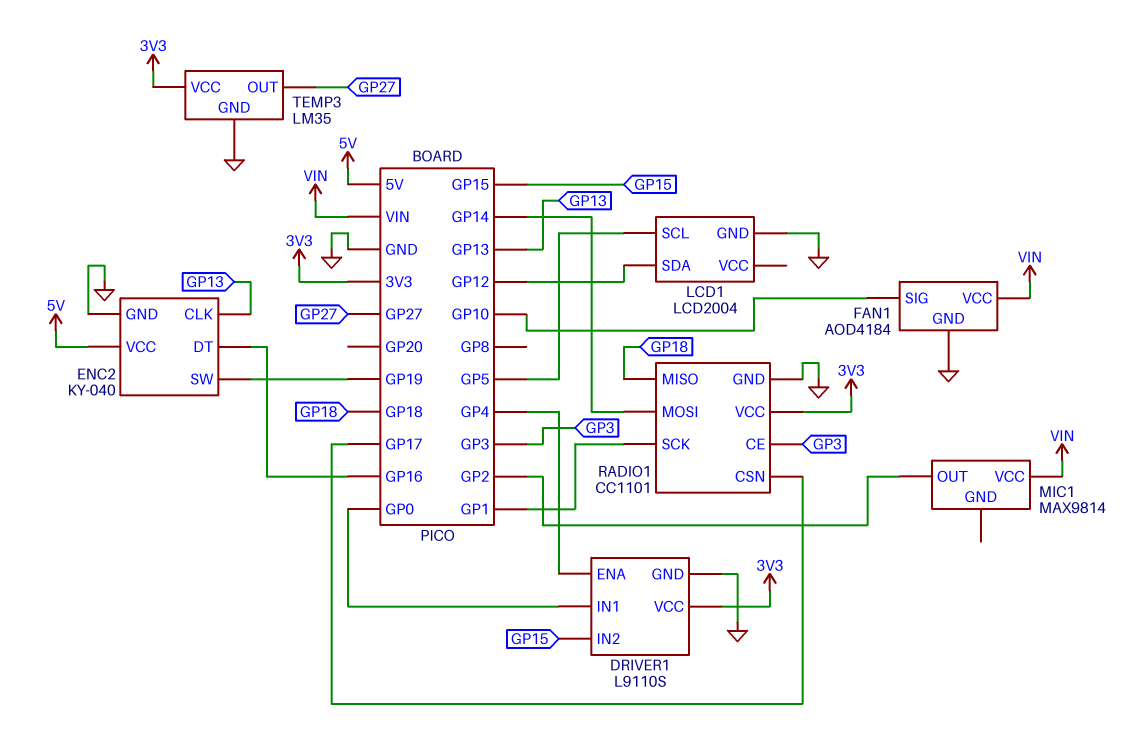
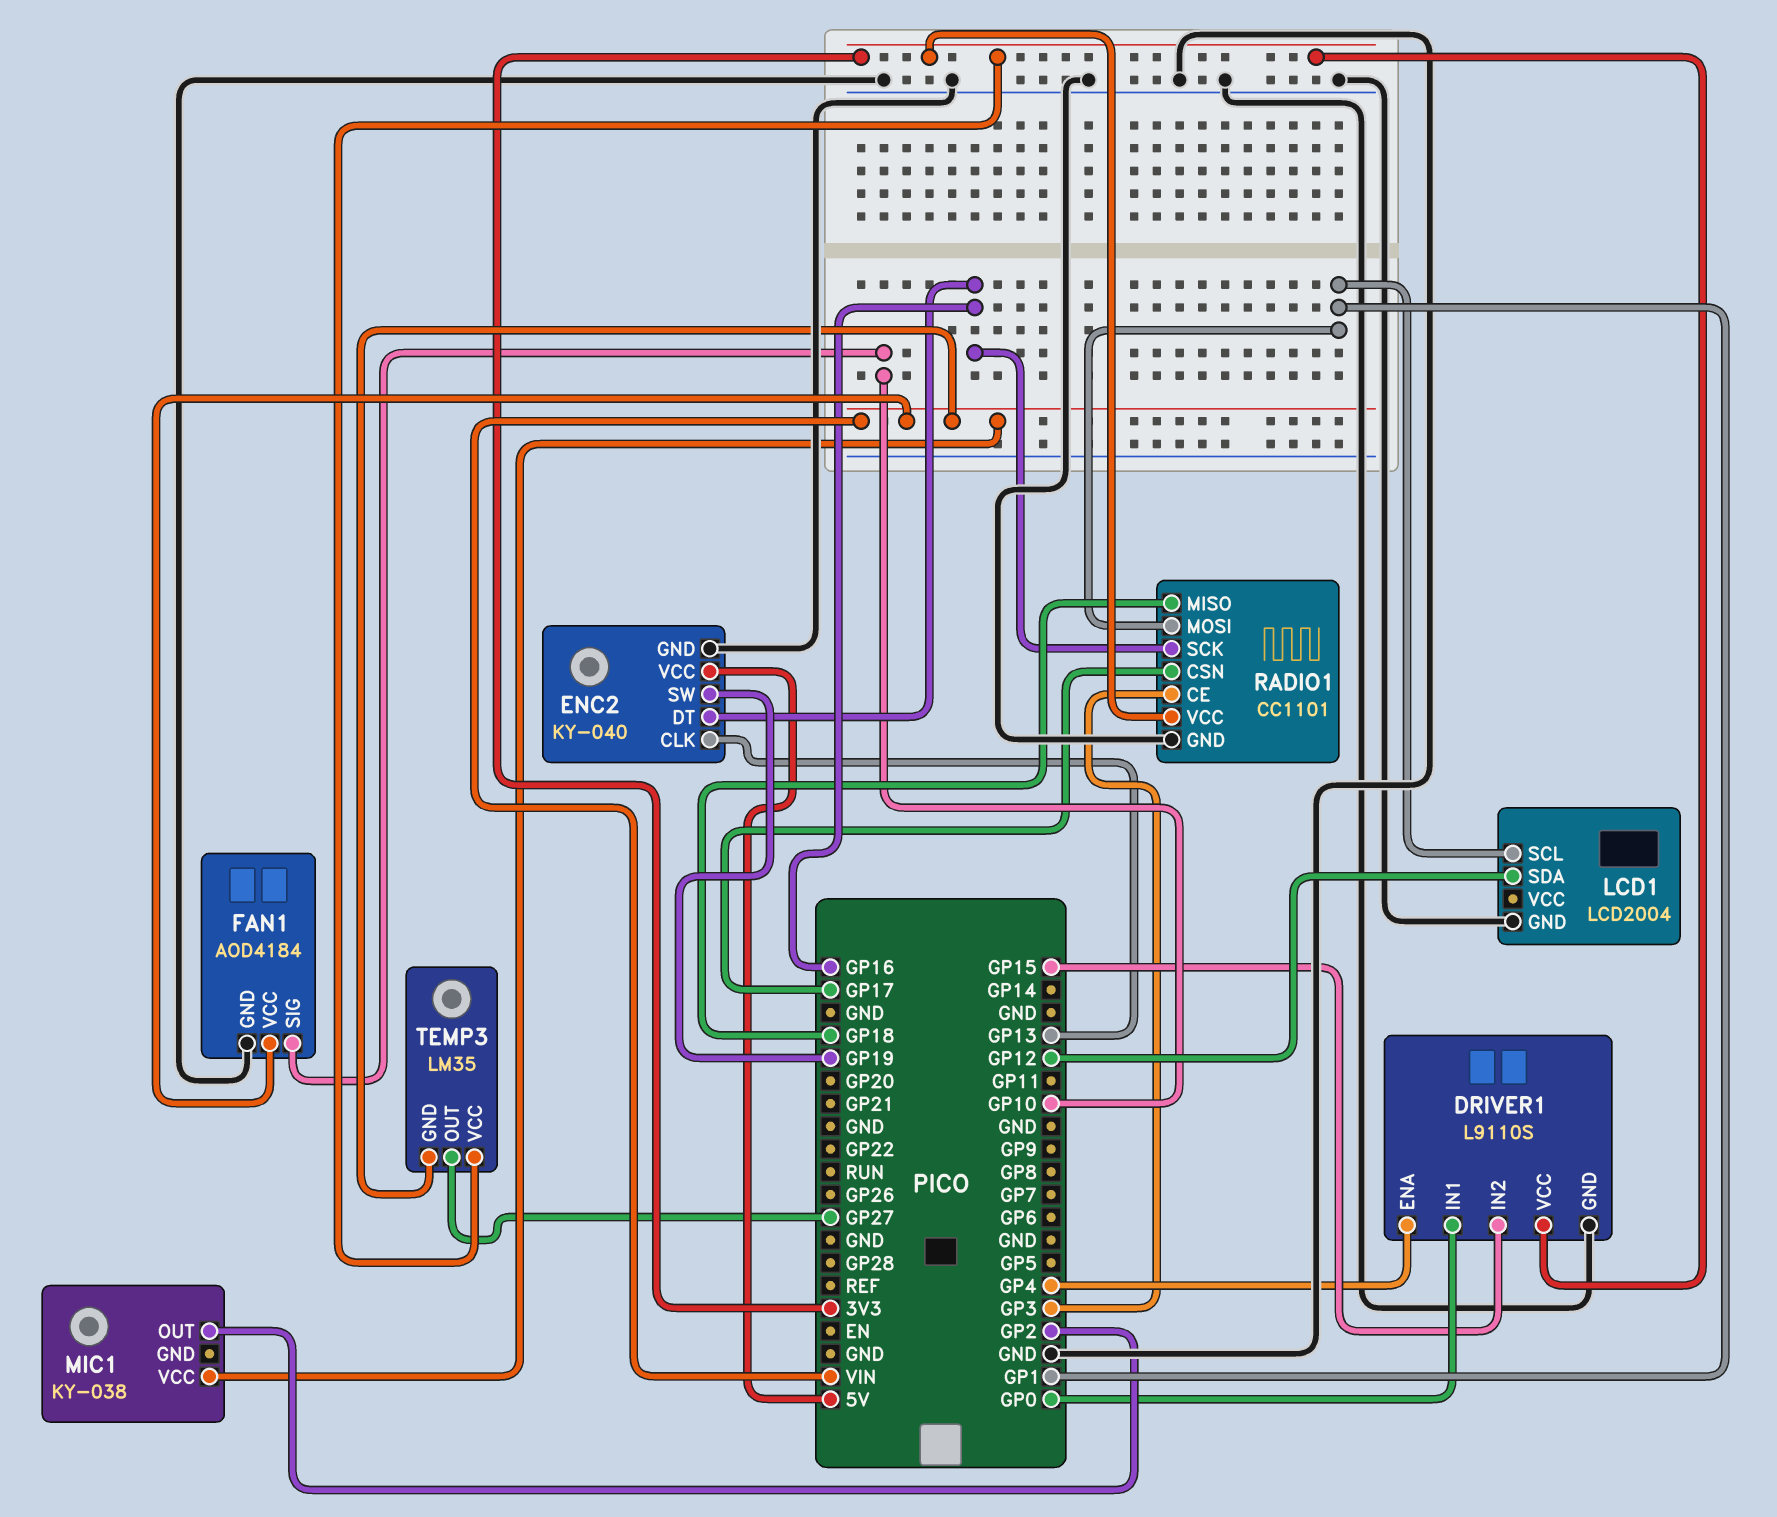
LCD1 pin SCL: GP5 -> GP1
MIC1: MAX9814 -> KY-038
RADIO1 pin MOSI: GP14 -> GP1
RADIO1 pin SCK: GP1 -> GP16
TEMP3 pin GND: GND -> VIN

